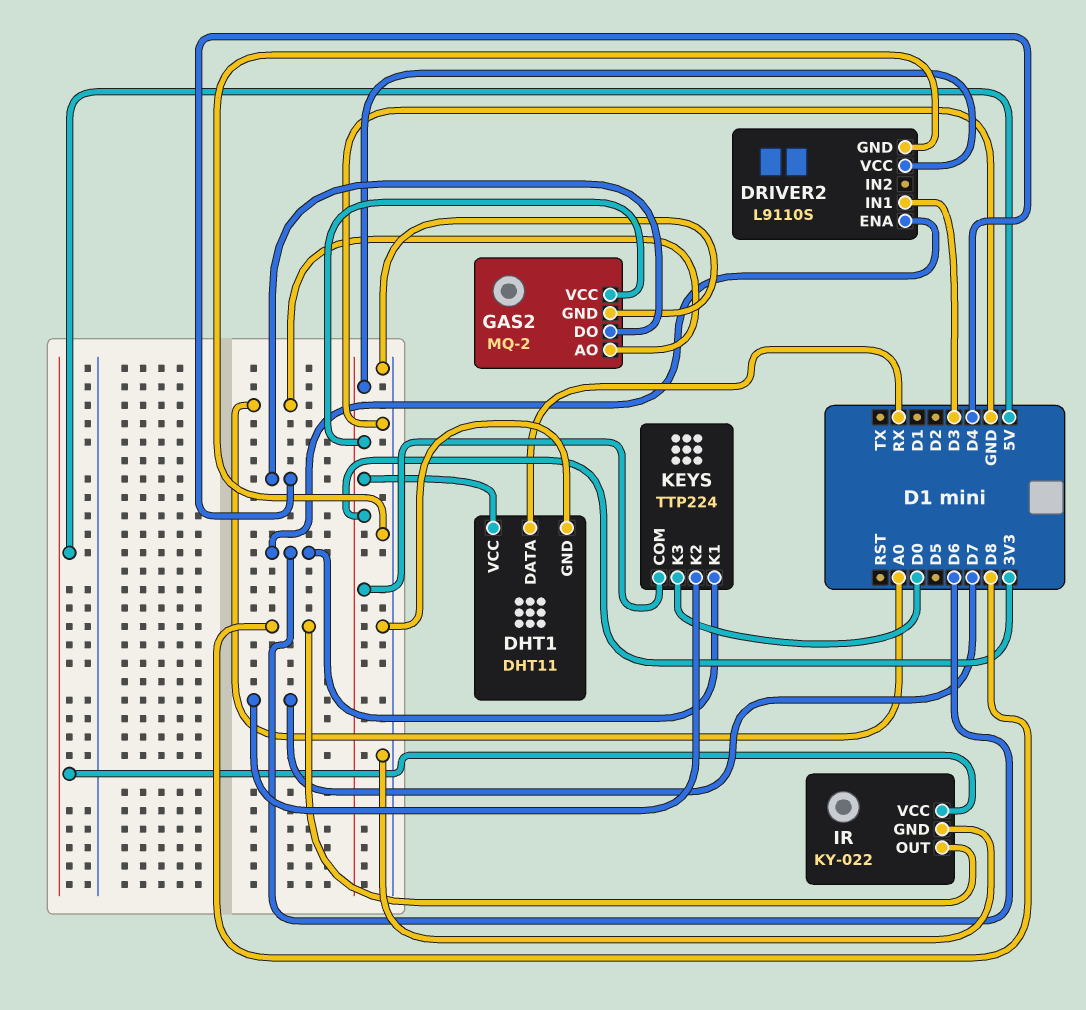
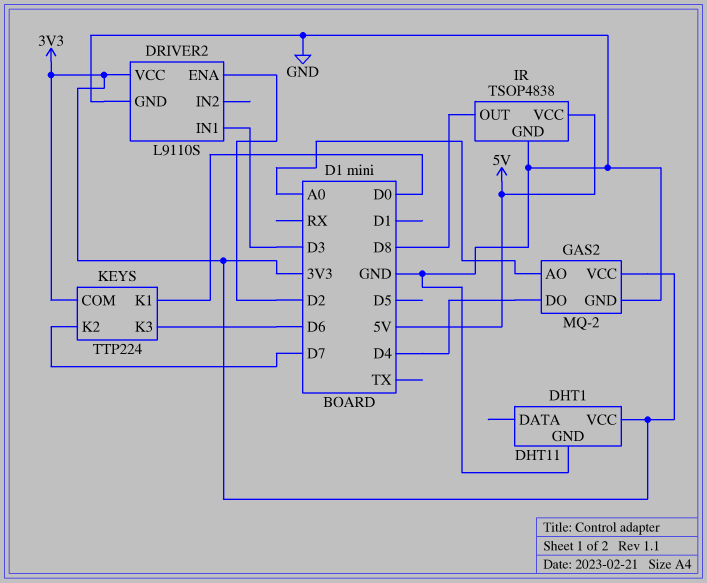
DHT1 pin DATA: RX -> none
DRIVER2 pin ENA: D6 -> D2
IR: KY-022 -> TSOP4838
KEYS pin K1: D6 -> D0
KEYS pin K3: D0 -> D6

